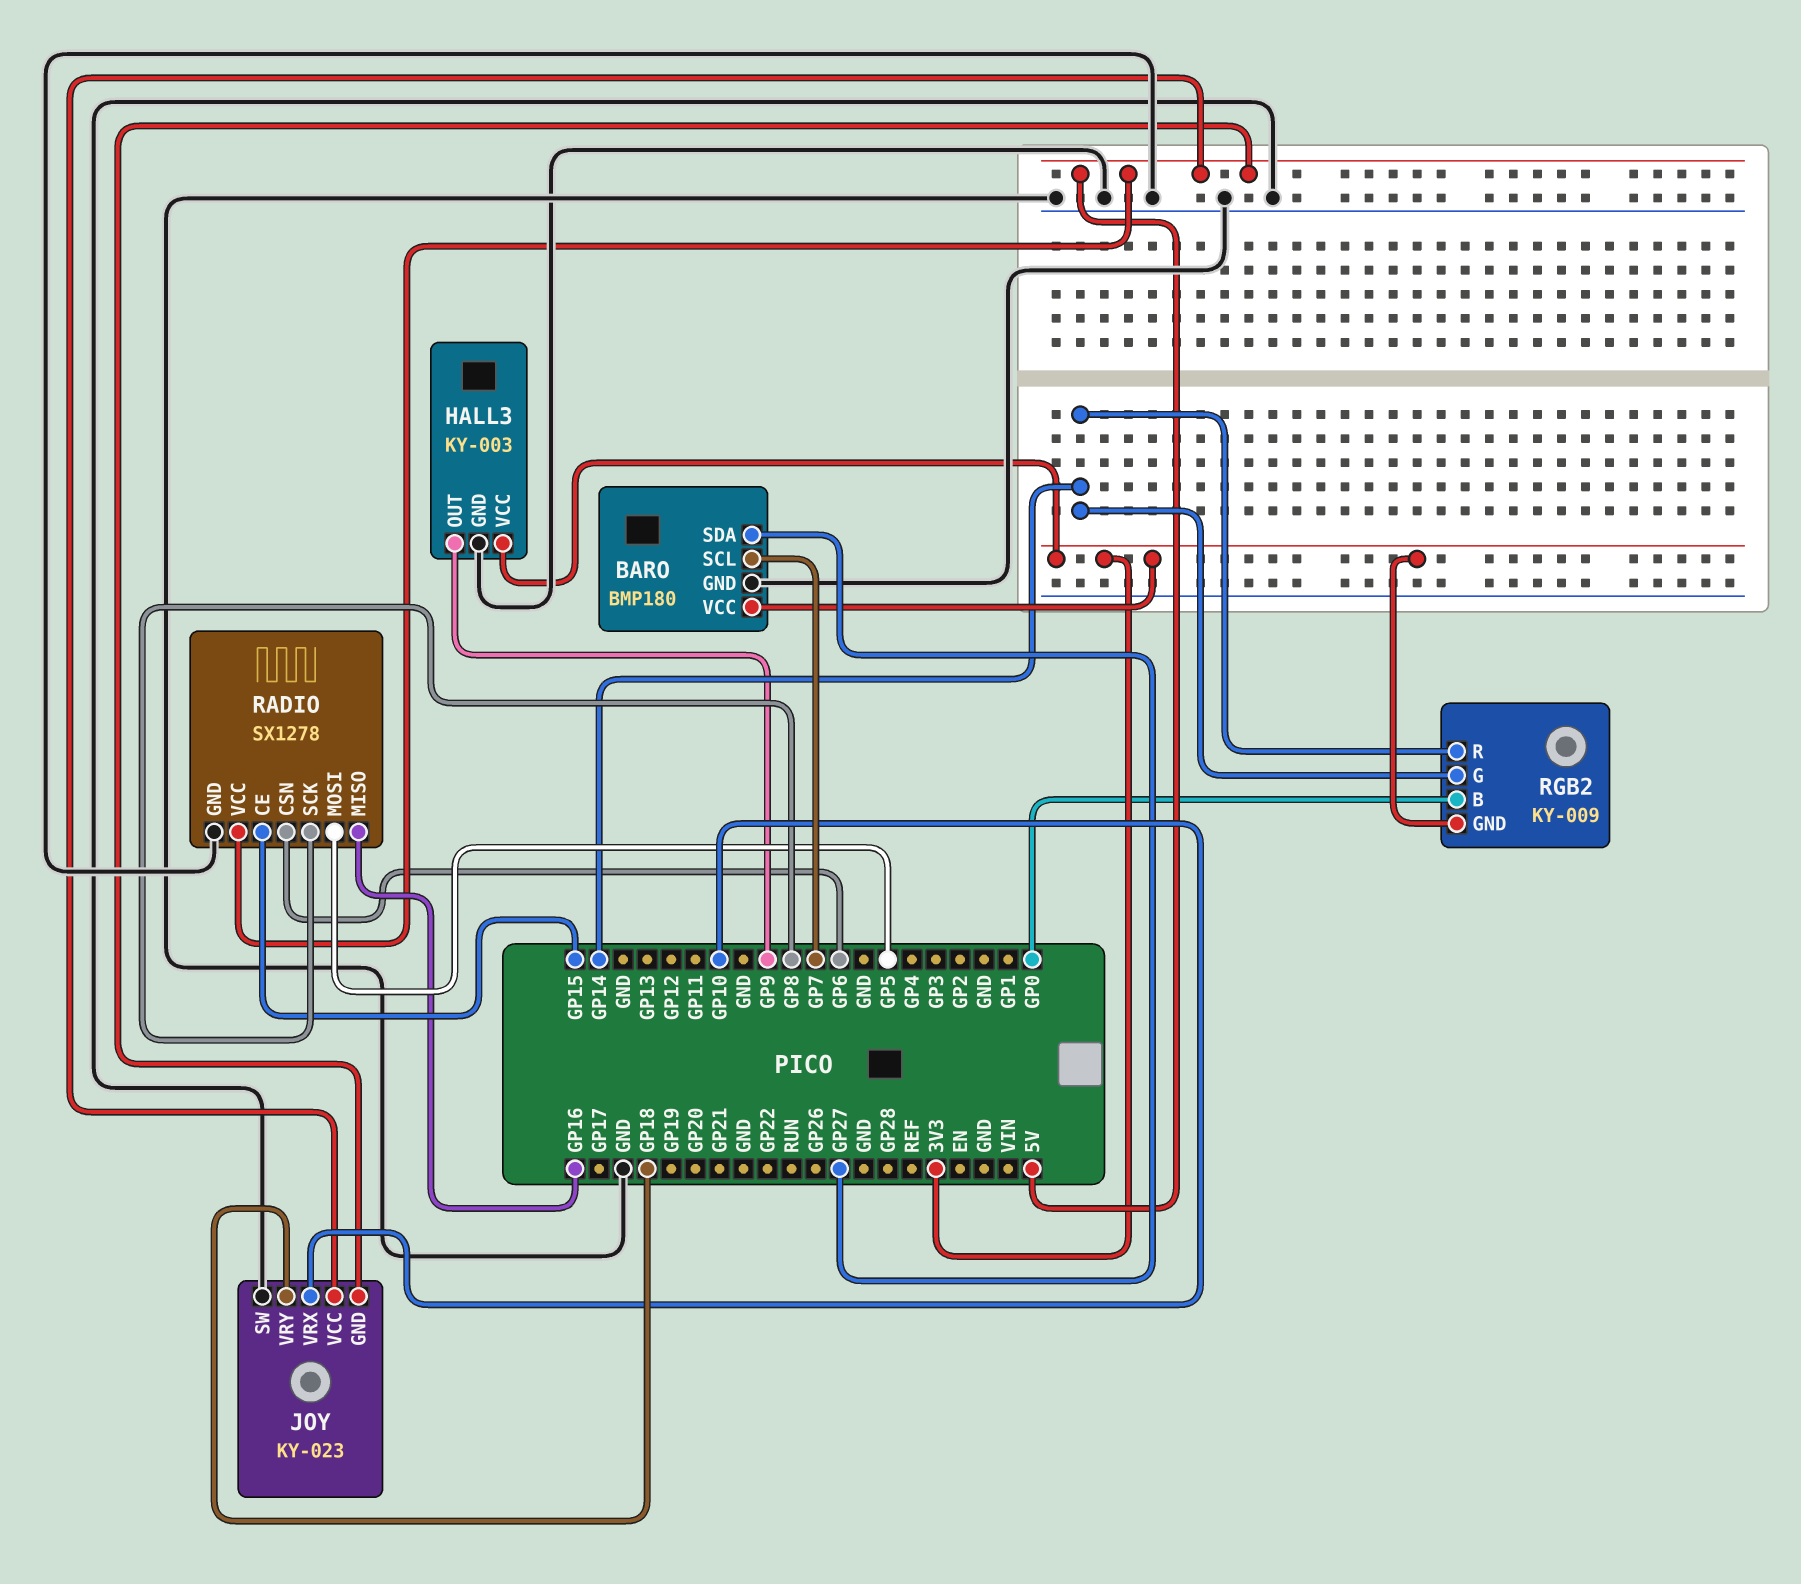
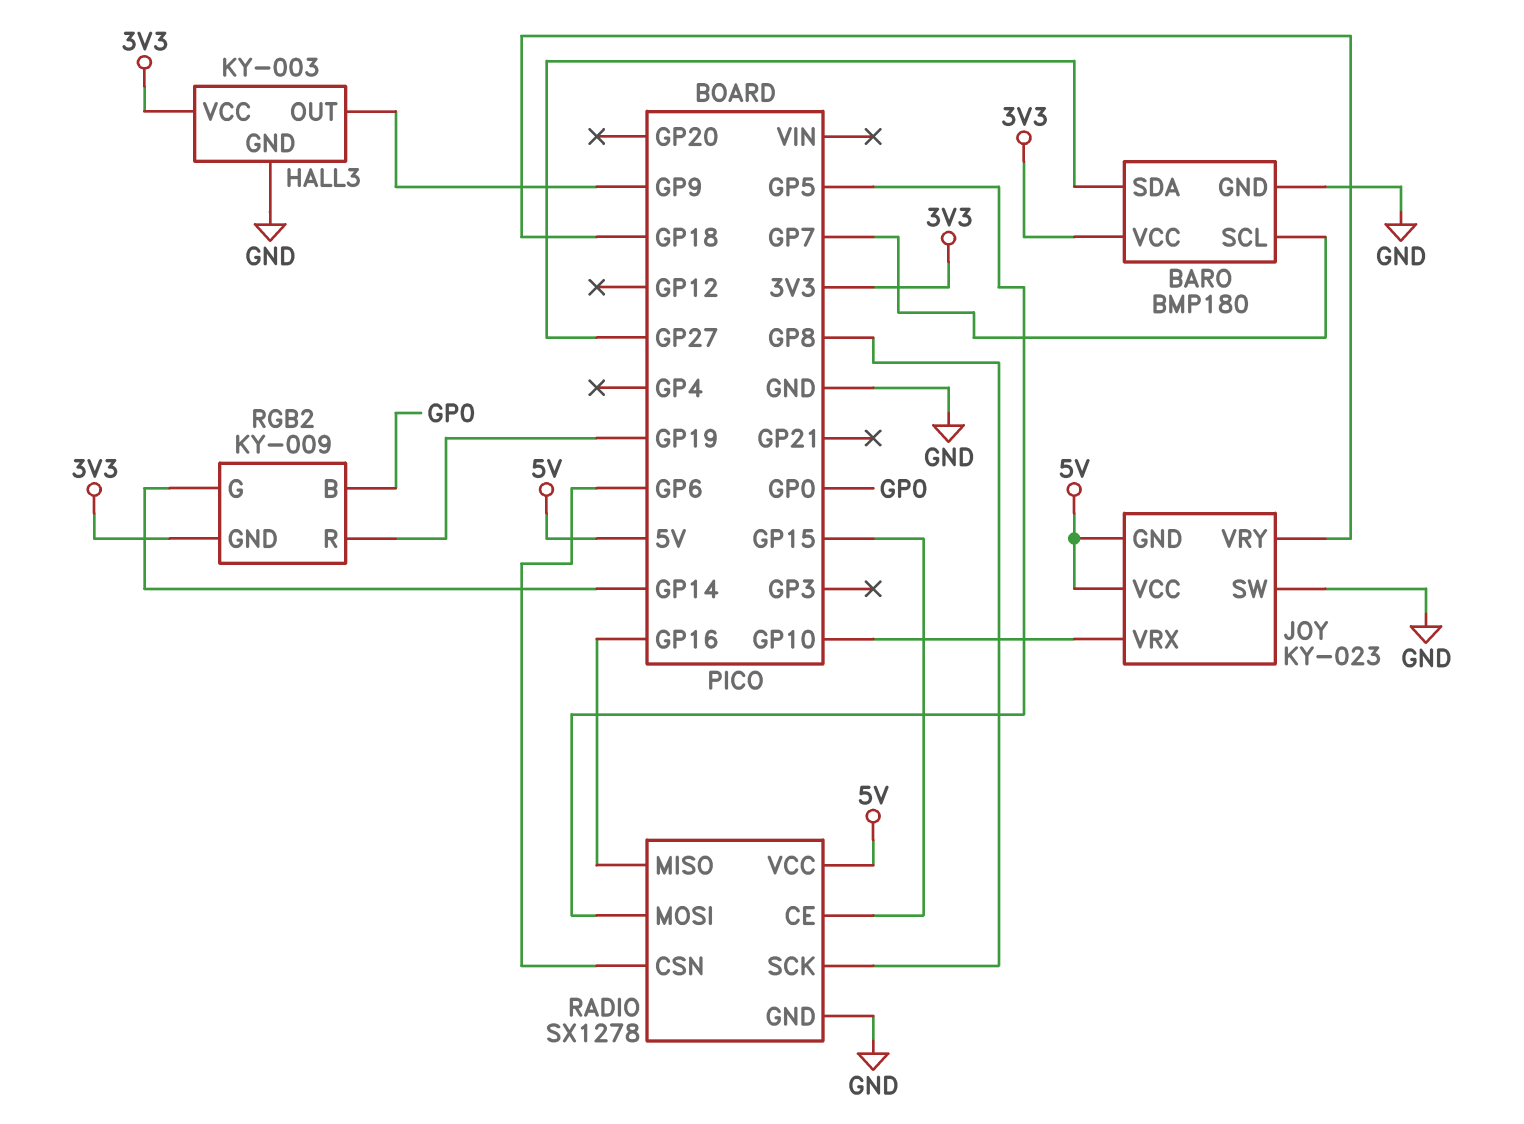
RGB2 pin R: GP14 -> GP19

